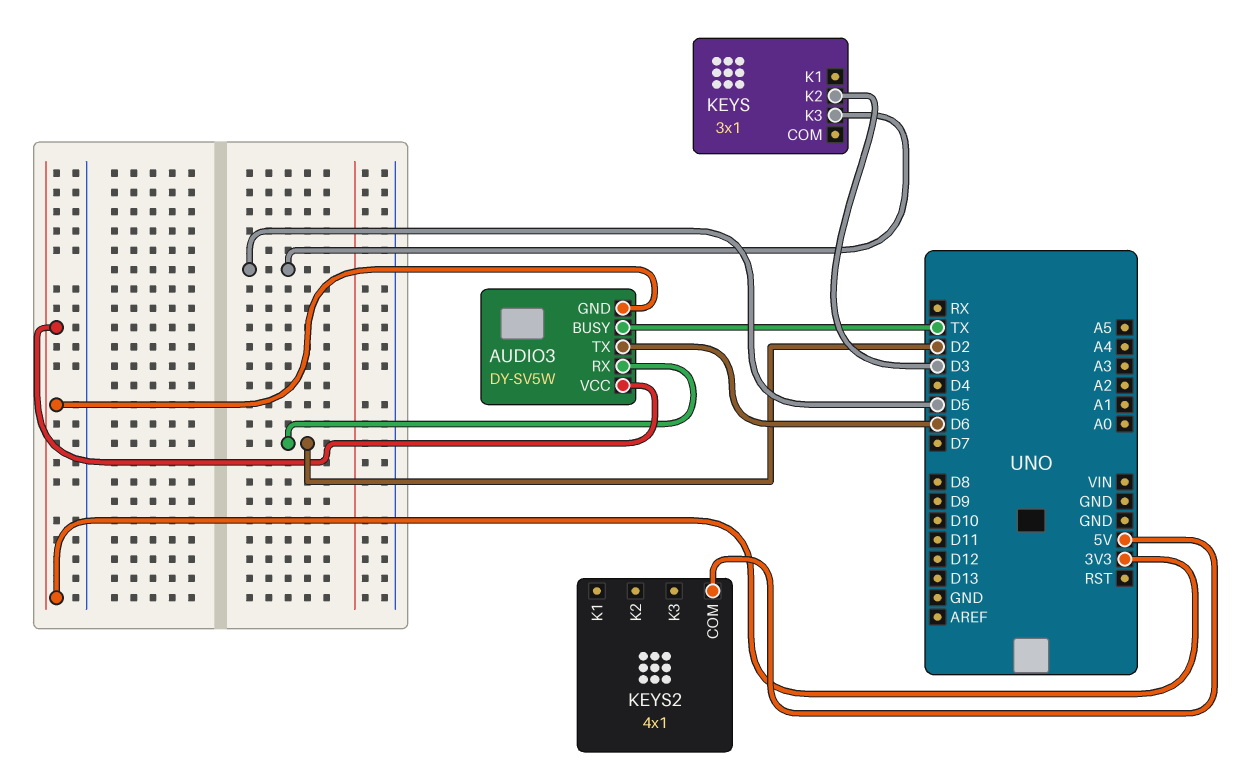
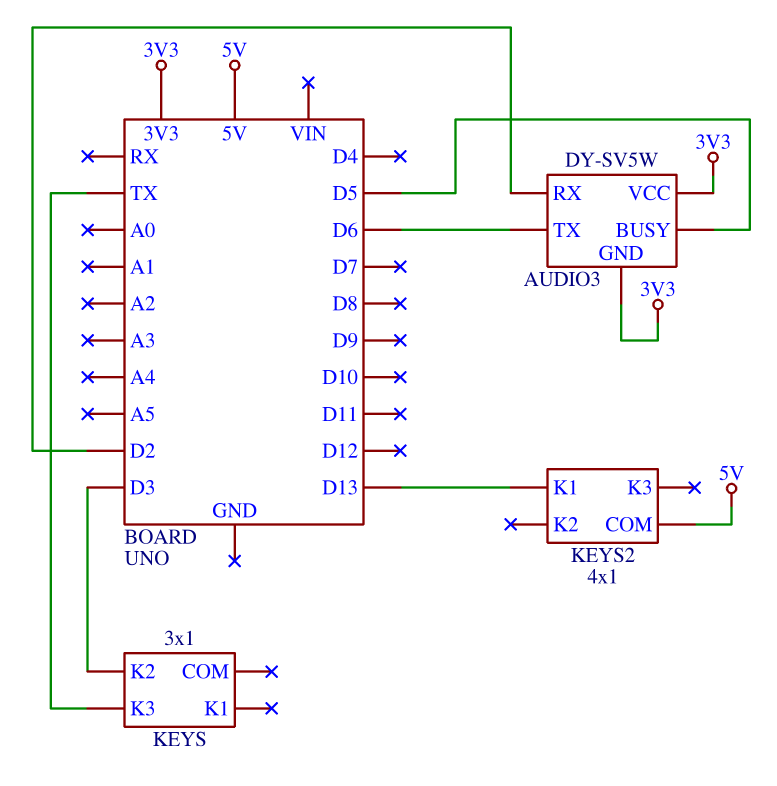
AUDIO3 pin BUSY: TX -> D5
KEYS pin K3: D5 -> TX
KEYS2 pin K1: none -> D13

